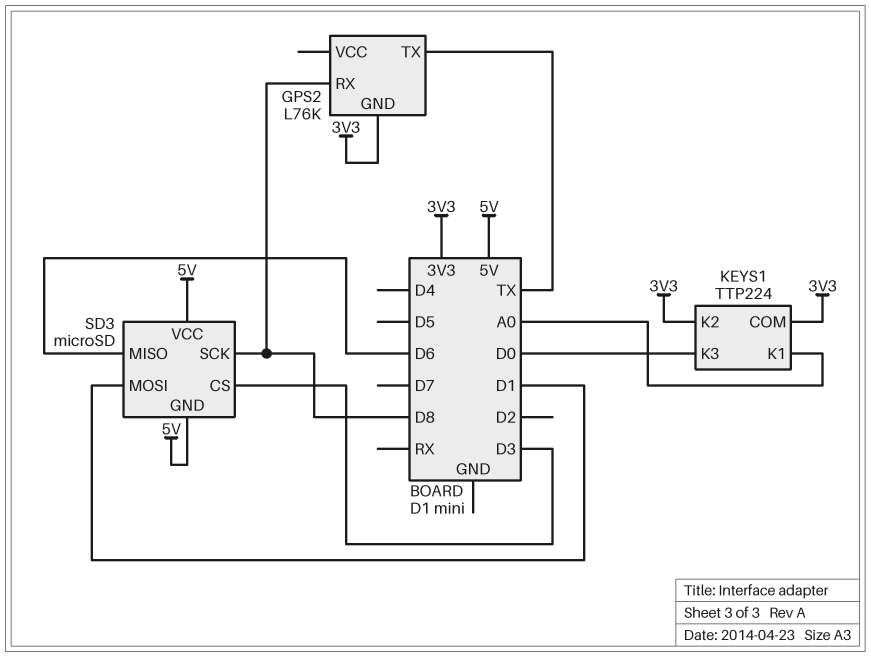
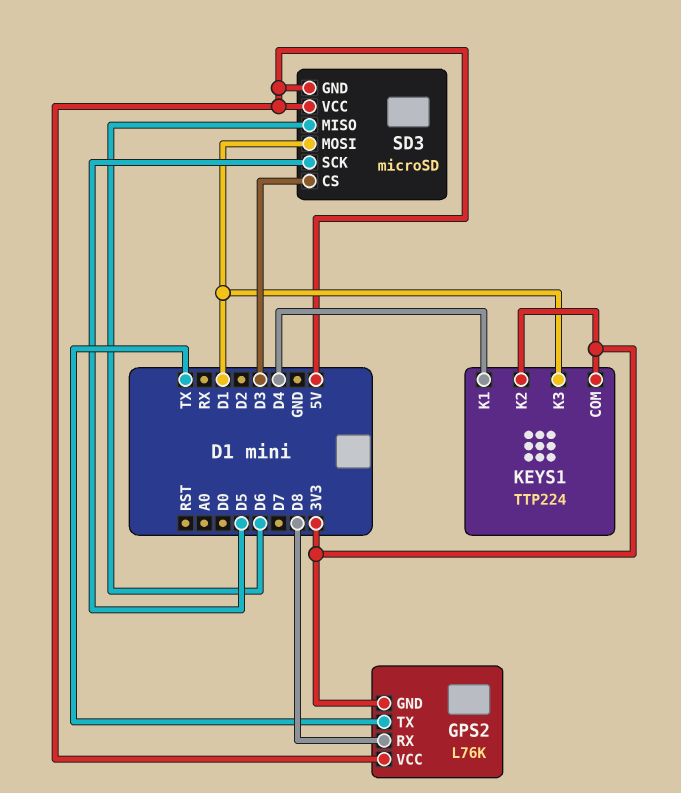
GPS2 pin VCC: none -> 5V
KEYS1 pin K1: A0 -> D4
KEYS1 pin K3: D0 -> D1
SD3 pin SCK: D8 -> D5

